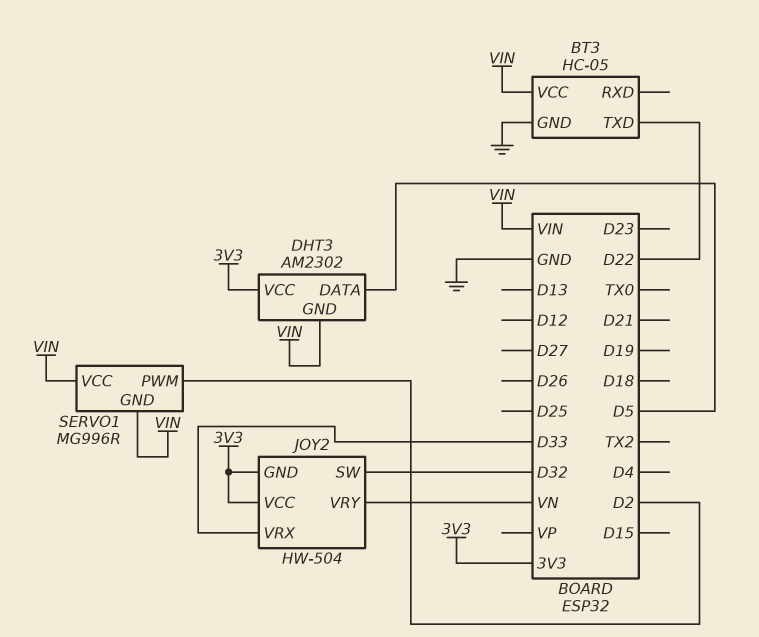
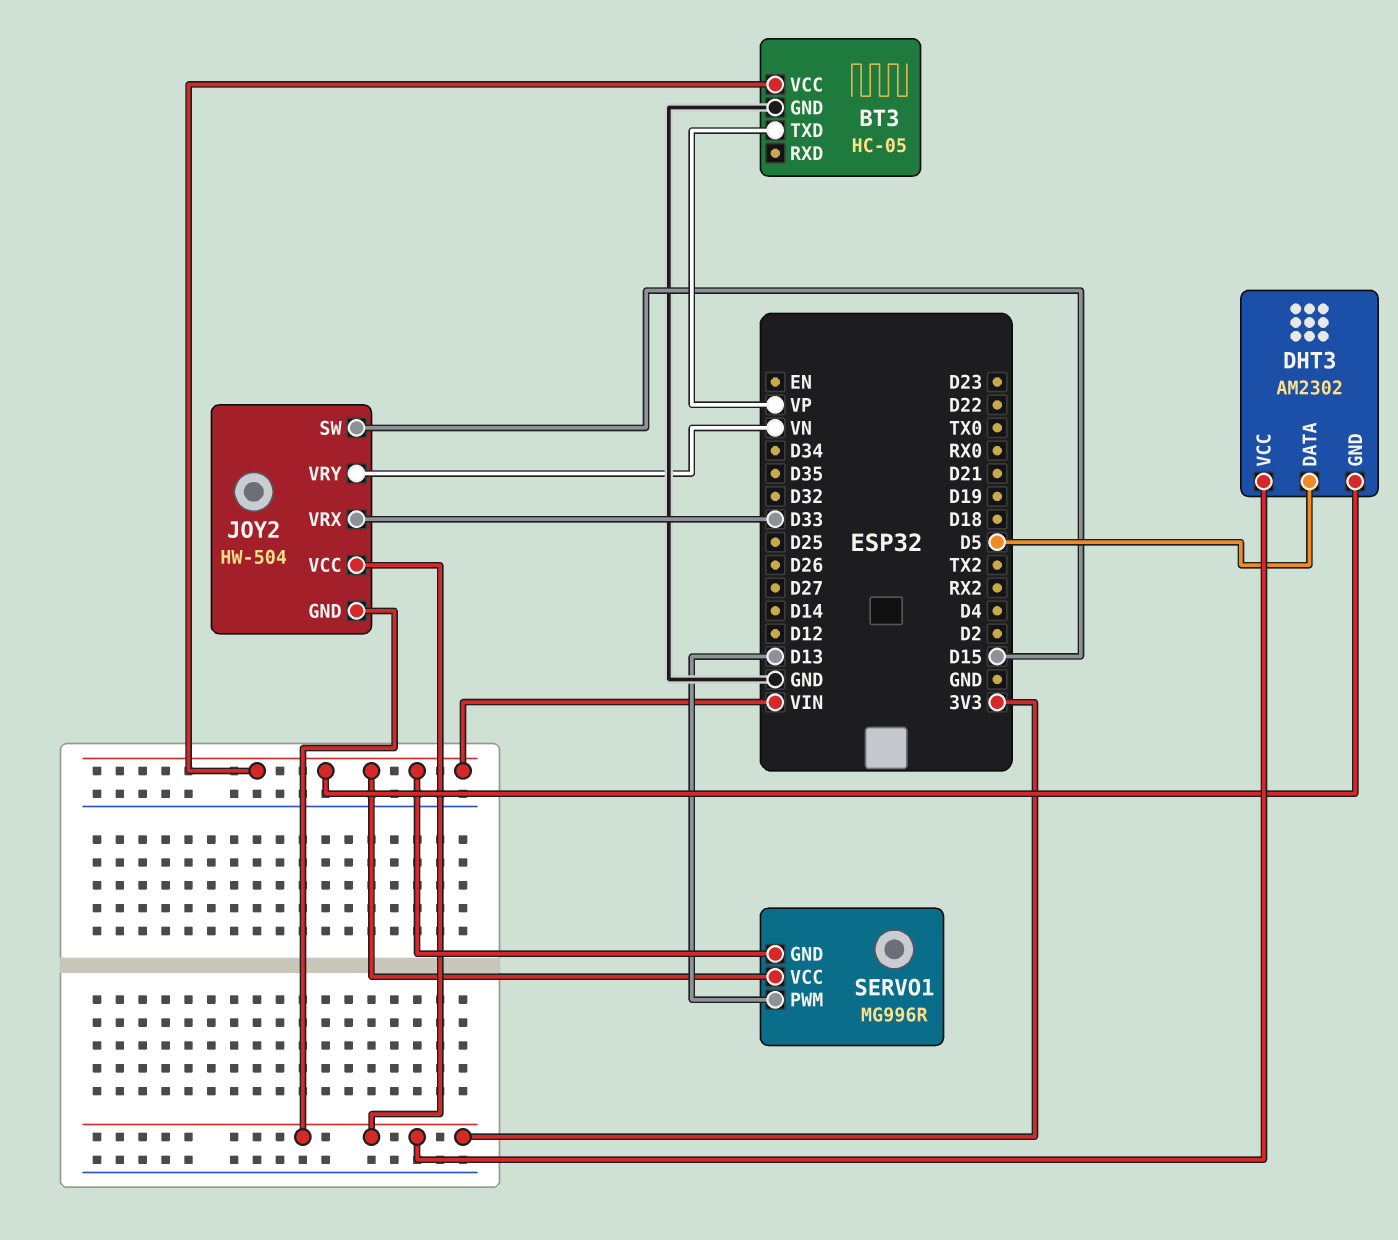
BT3 pin TXD: D22 -> VP
JOY2 pin SW: D32 -> D15
SERVO1 pin PWM: D2 -> D13

